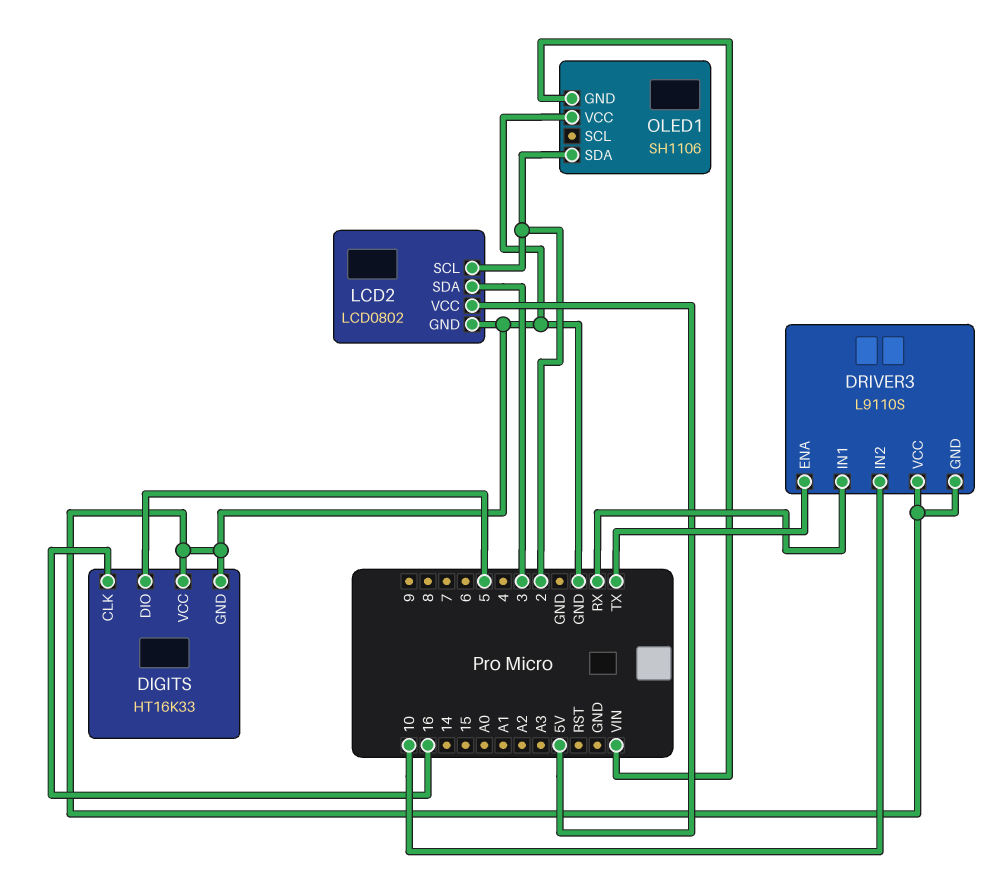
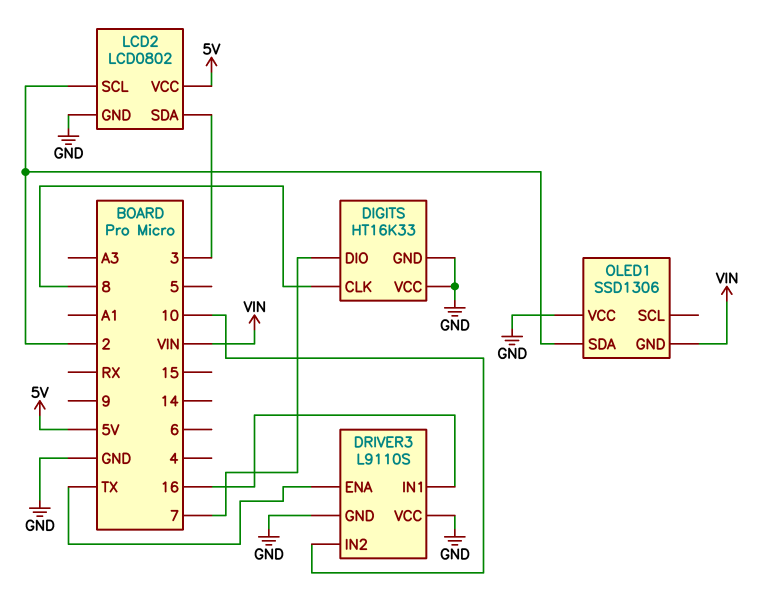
DIGITS pin CLK: 16 -> 8
DIGITS pin DIO: 5 -> 7
DRIVER3 pin IN1: RX -> 16
OLED1: SH1106 -> SSD1306

